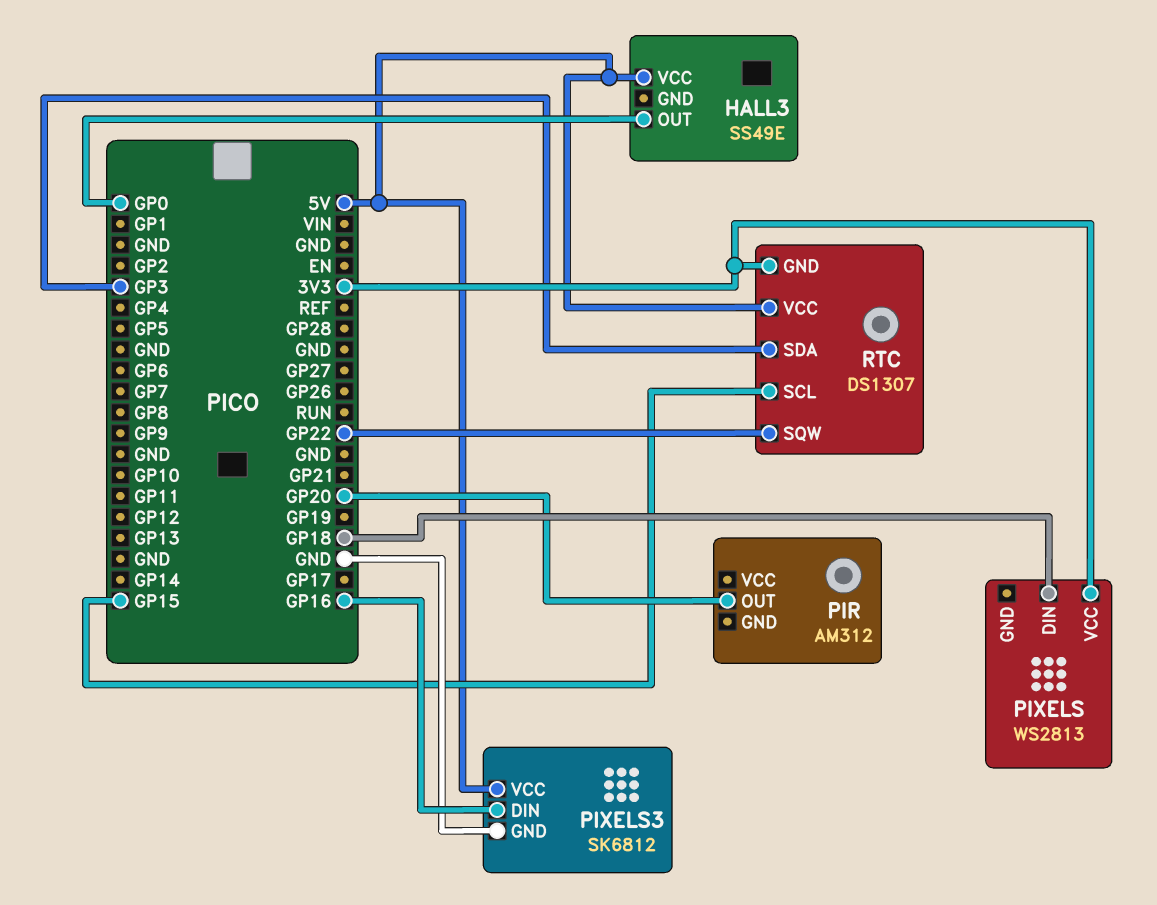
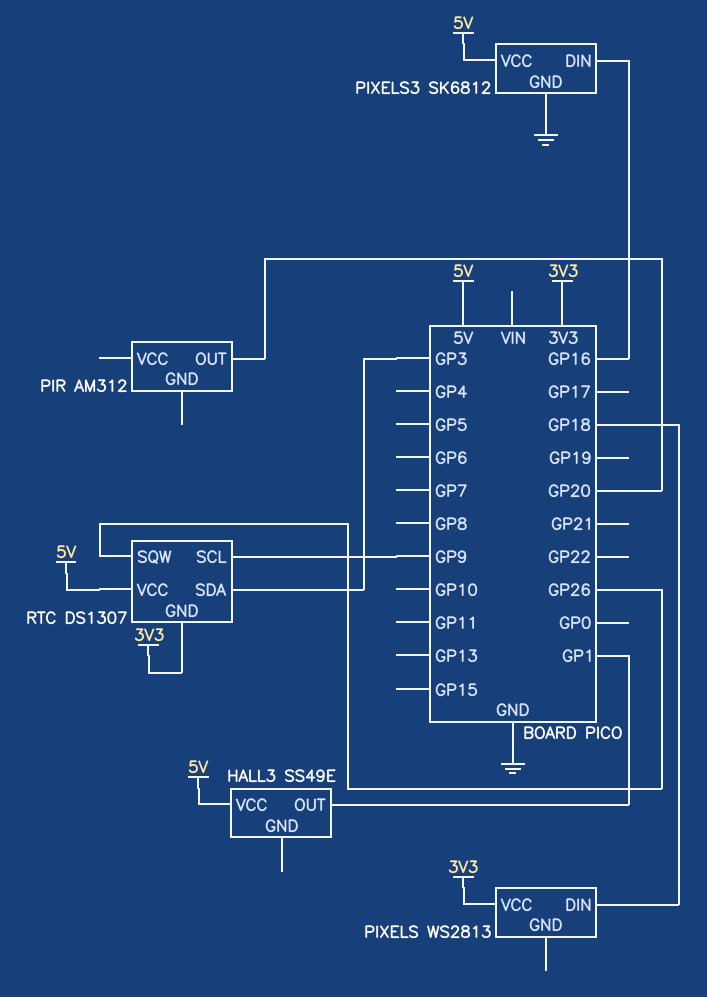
HALL3 pin OUT: GP0 -> GP1
RTC pin SCL: GP15 -> GP9
RTC pin SQW: GP22 -> GP26

